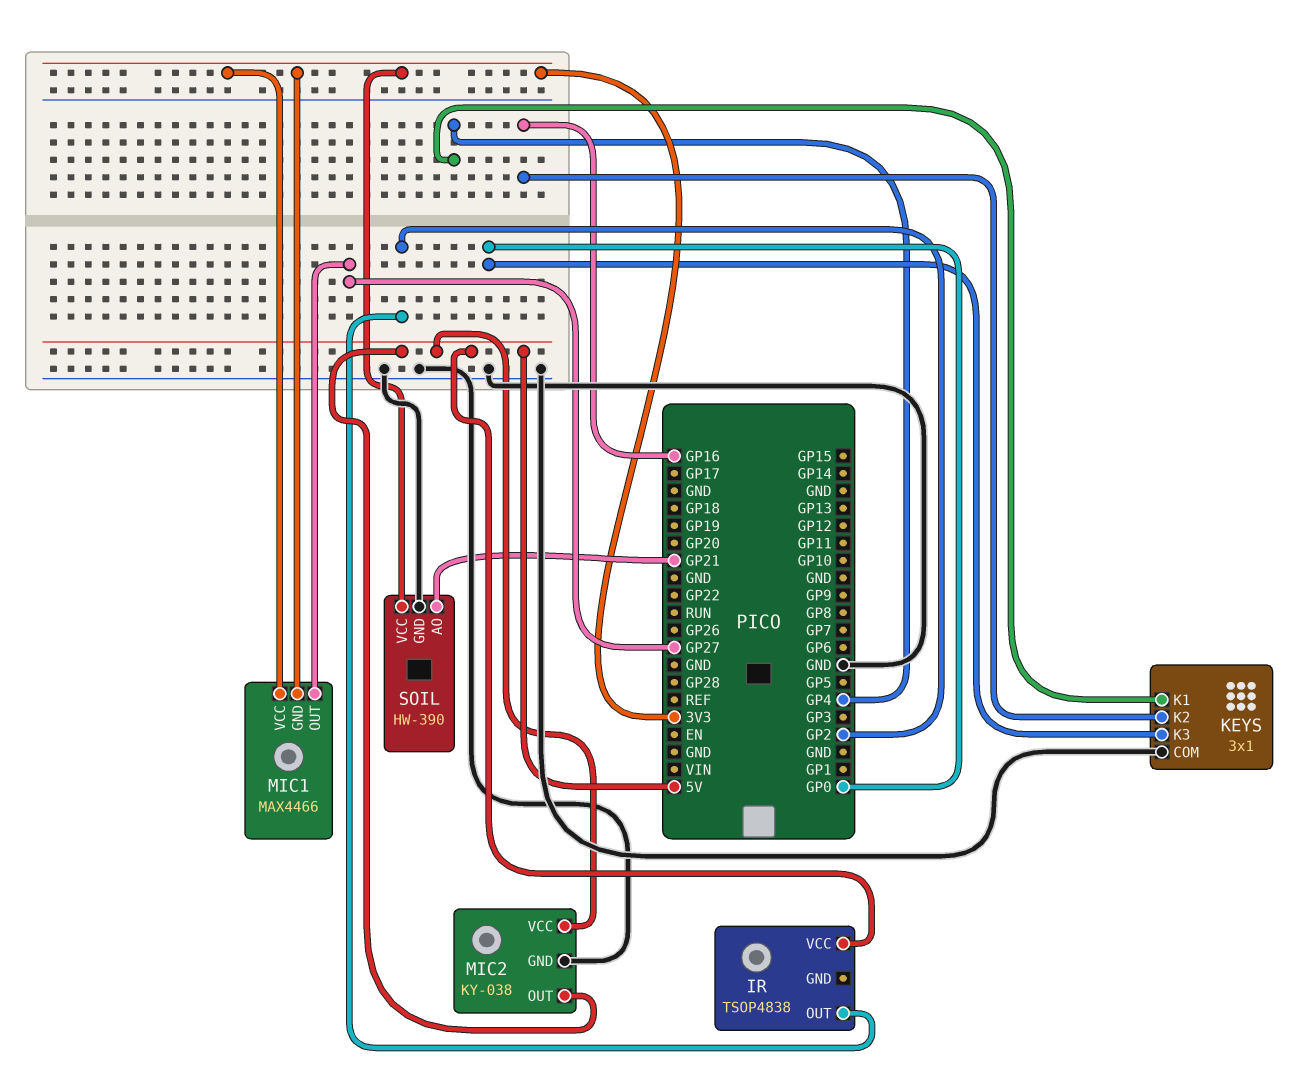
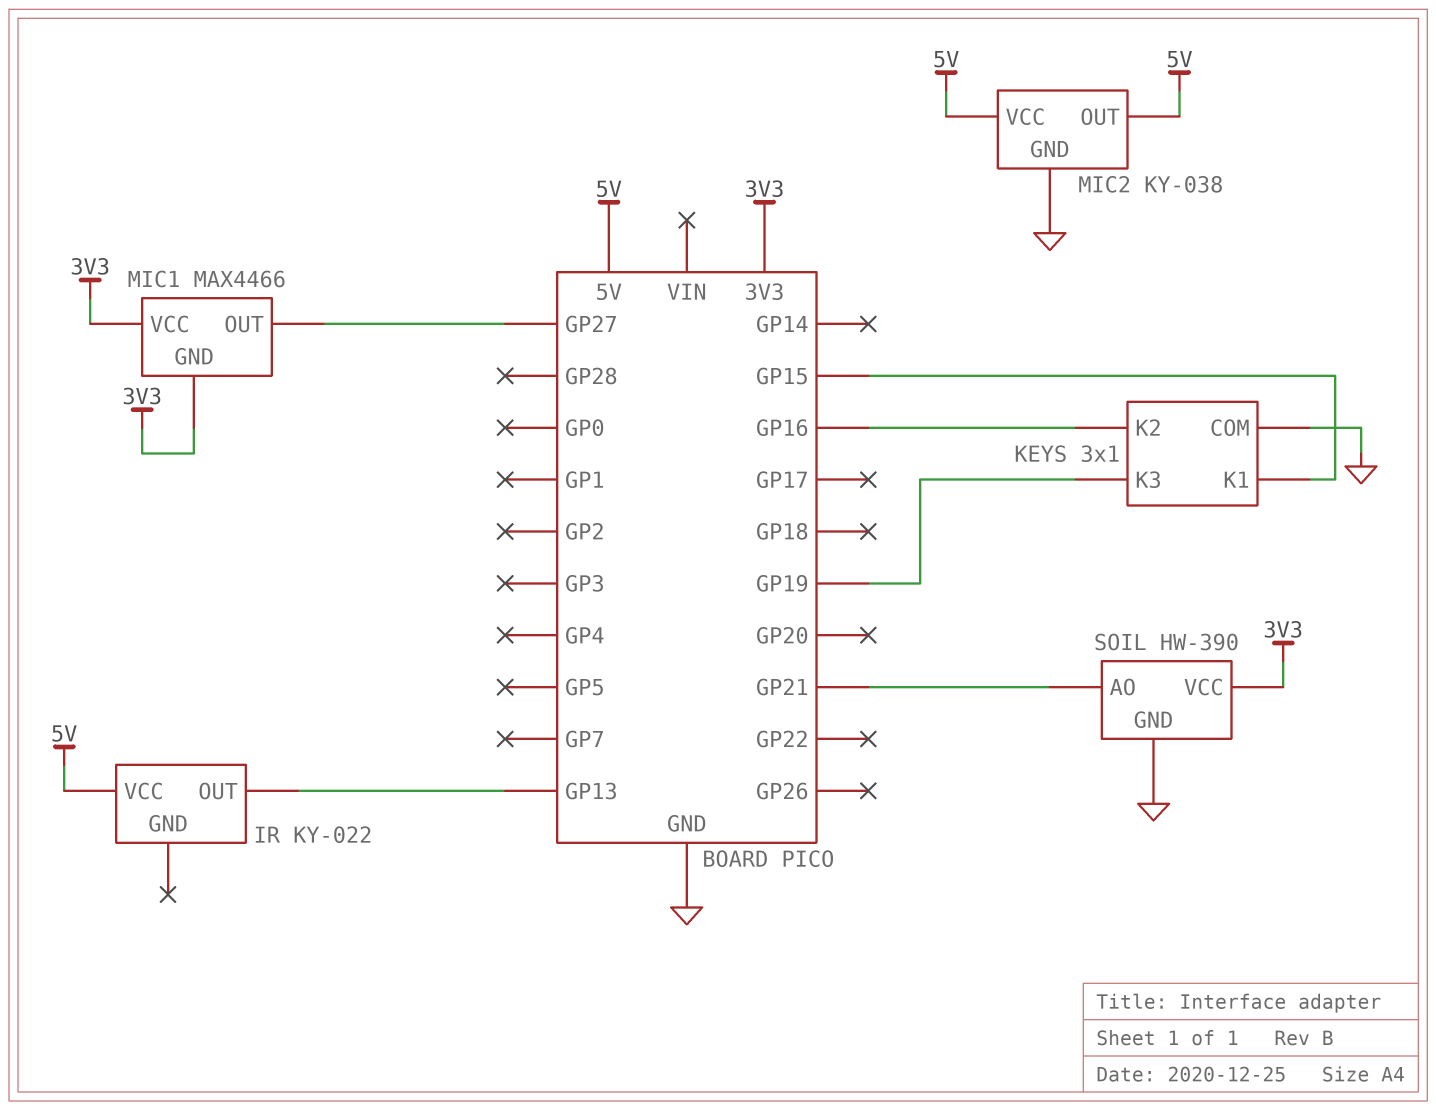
IR: TSOP4838 -> KY-022
IR pin OUT: GP2 -> GP13
KEYS pin K1: GP4 -> GP15
KEYS pin K3: GP0 -> GP19

